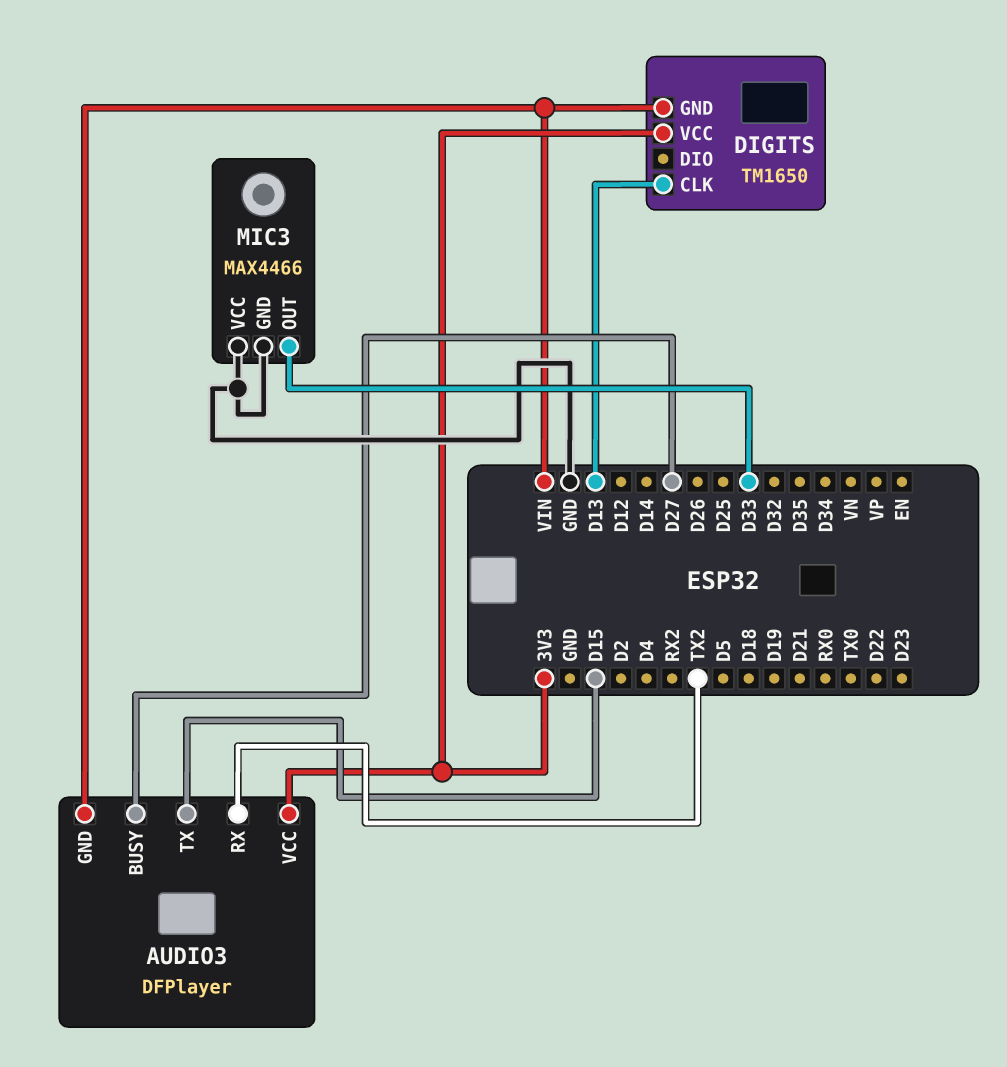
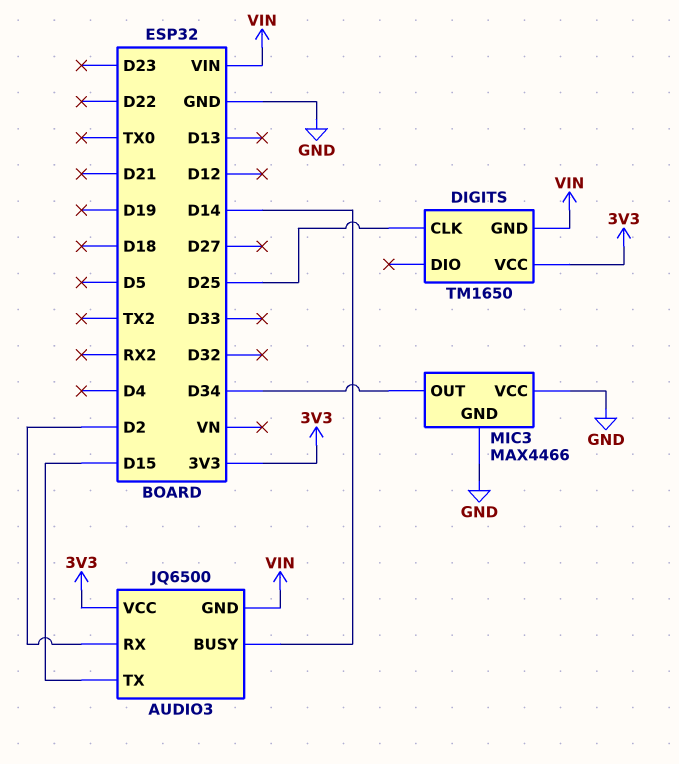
AUDIO3: DFPlayer -> JQ6500
AUDIO3 pin BUSY: D27 -> D14
AUDIO3 pin RX: TX2 -> D2
DIGITS pin CLK: D13 -> D25
MIC3 pin OUT: D33 -> D34

